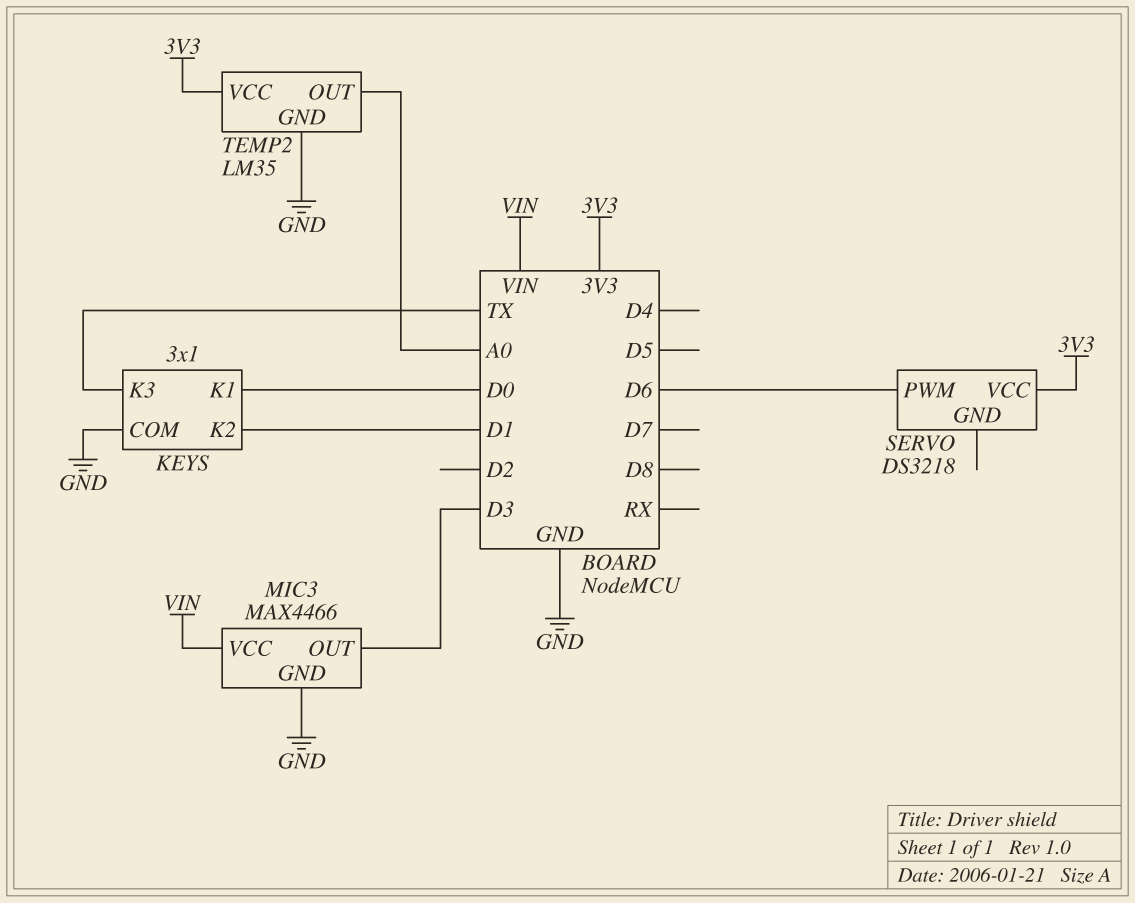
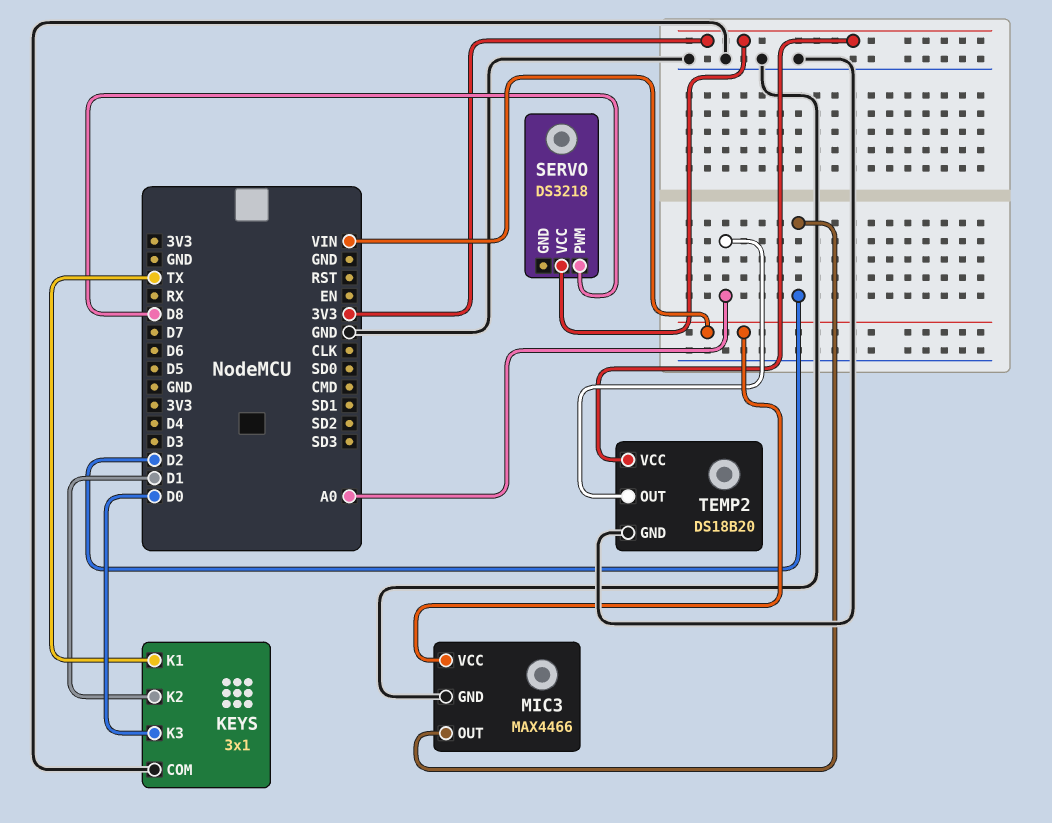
KEYS pin K1: D0 -> TX
KEYS pin K3: TX -> D0
MIC3 pin OUT: D3 -> D2
SERVO pin PWM: D6 -> D8
TEMP2: LM35 -> DS18B20

